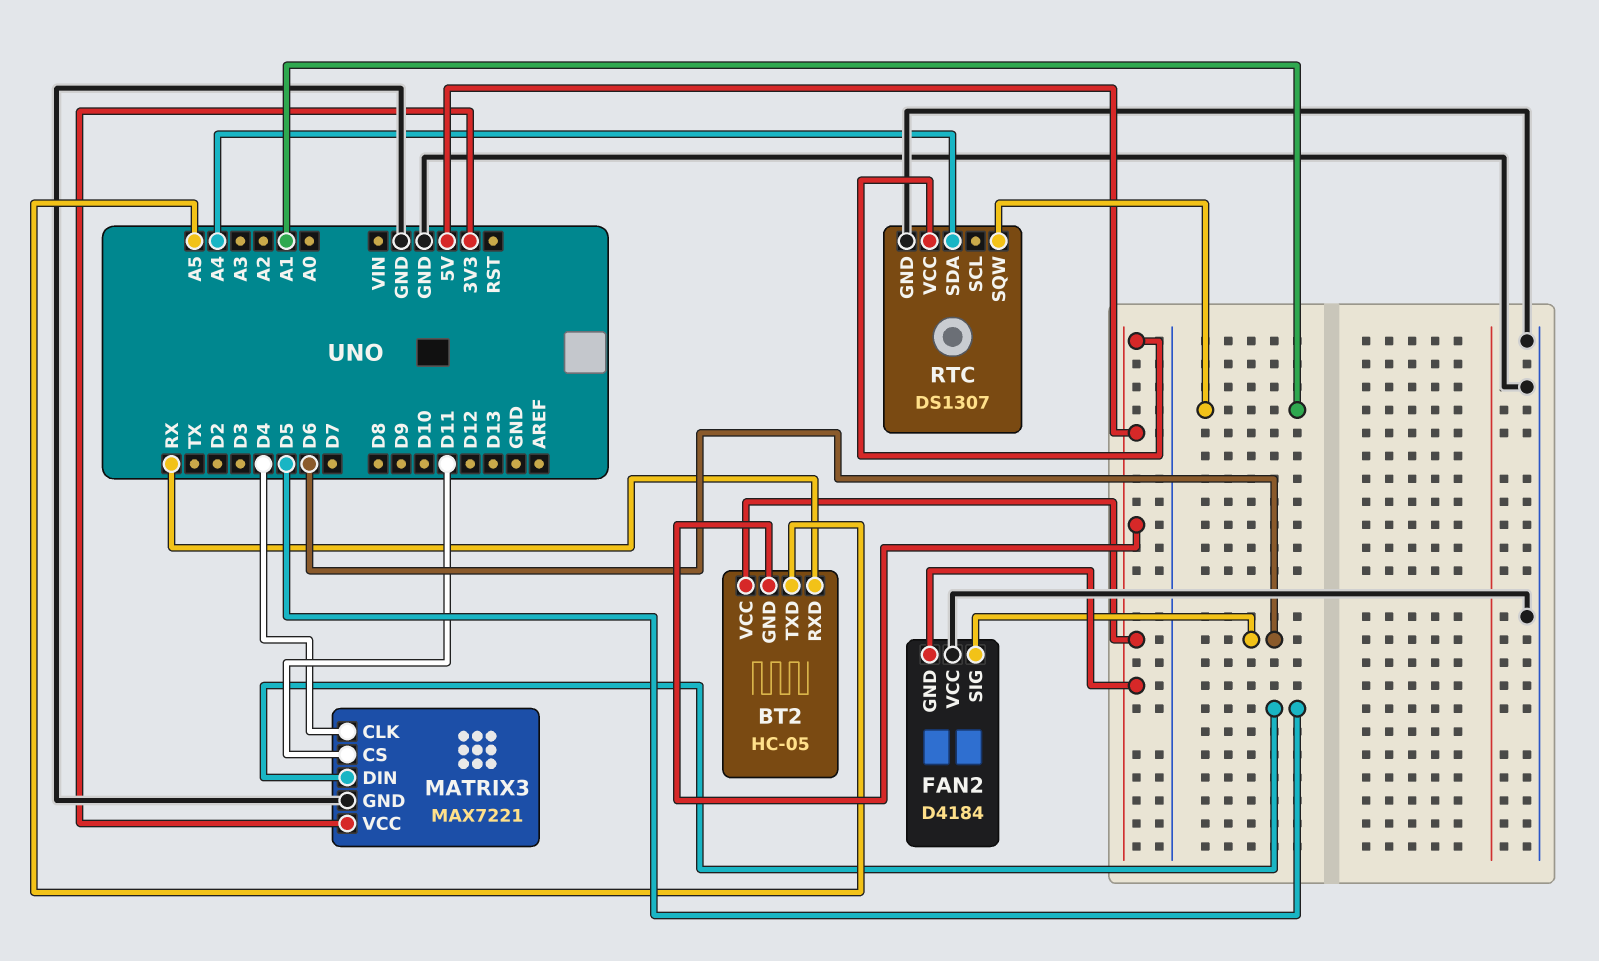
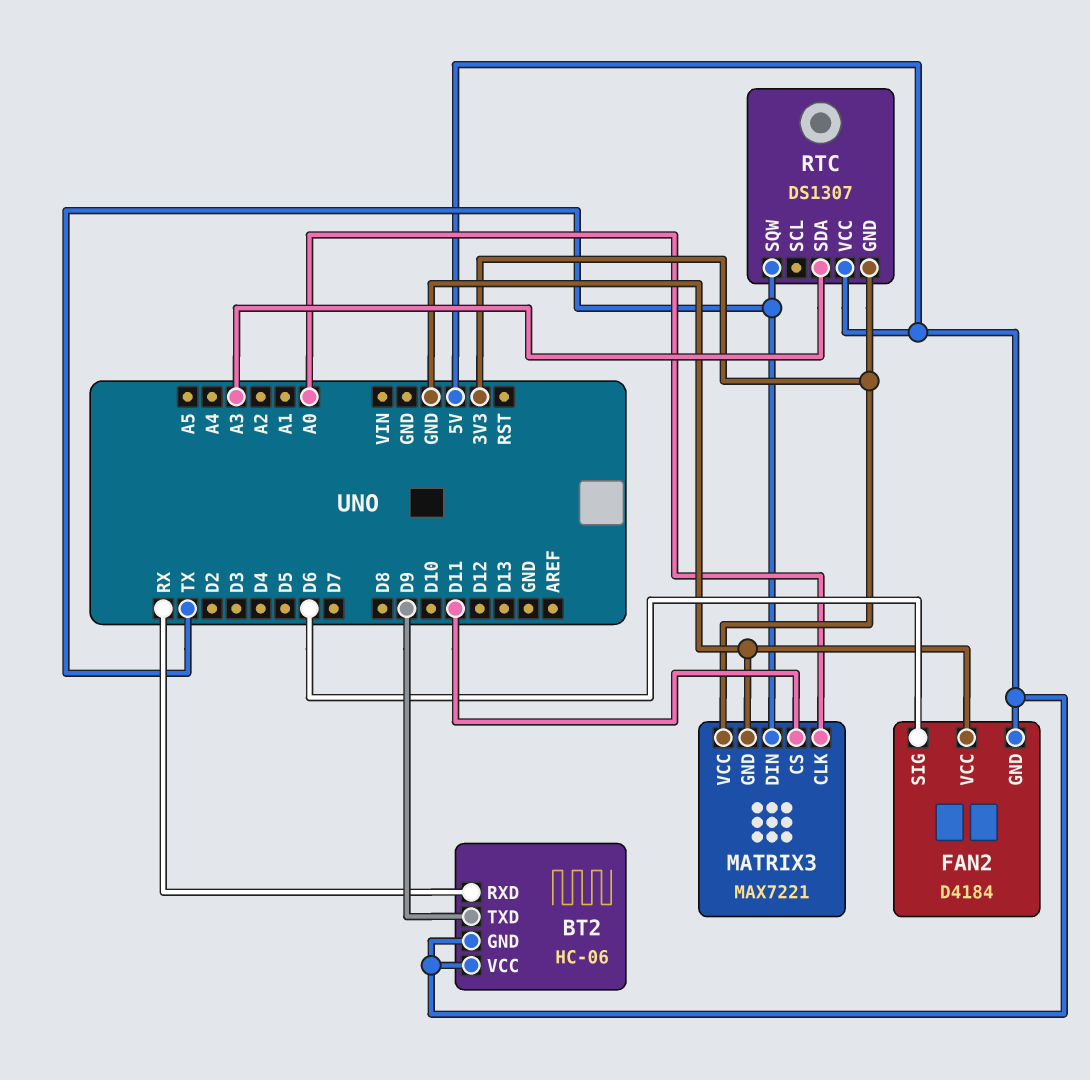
BT2: HC-05 -> HC-06
BT2 pin TXD: A5 -> D9
MATRIX3 pin CLK: D4 -> A0
MATRIX3 pin DIN: D5 -> TX
RTC pin GND: GND -> 3V3
RTC pin SDA: A4 -> A3
RTC pin SQW: A1 -> TX

